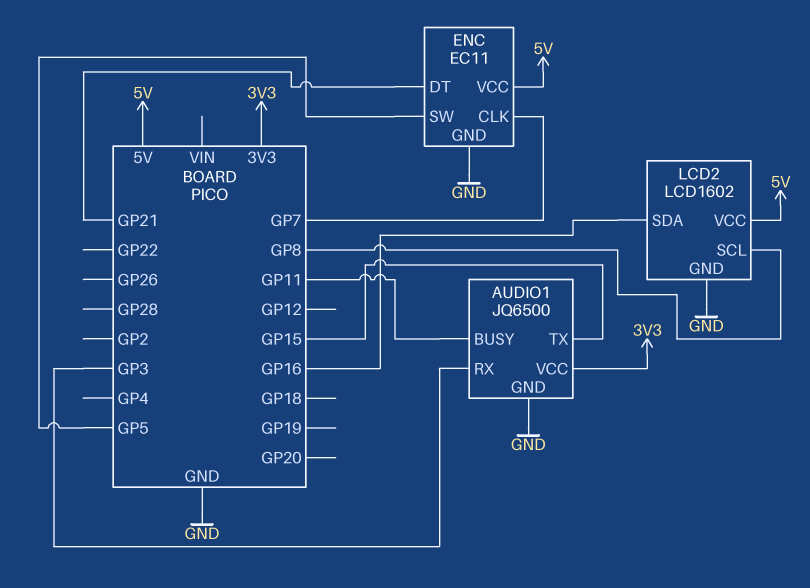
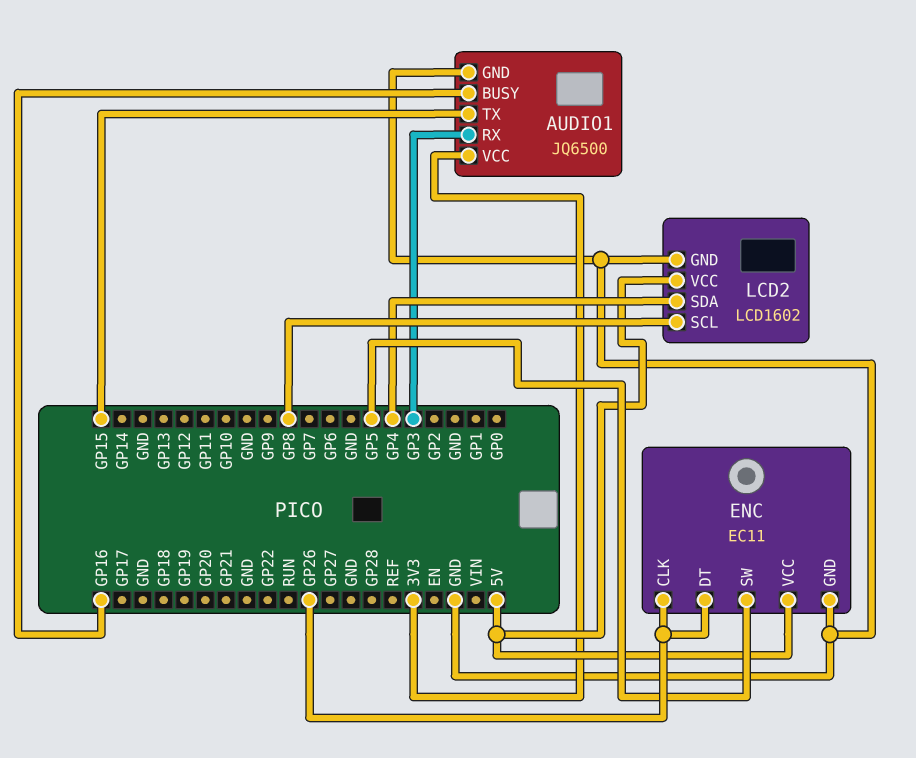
AUDIO1 pin BUSY: GP11 -> GP16
ENC pin CLK: GP7 -> GP26
ENC pin DT: GP21 -> GP26
LCD2 pin SDA: GP16 -> GP4

